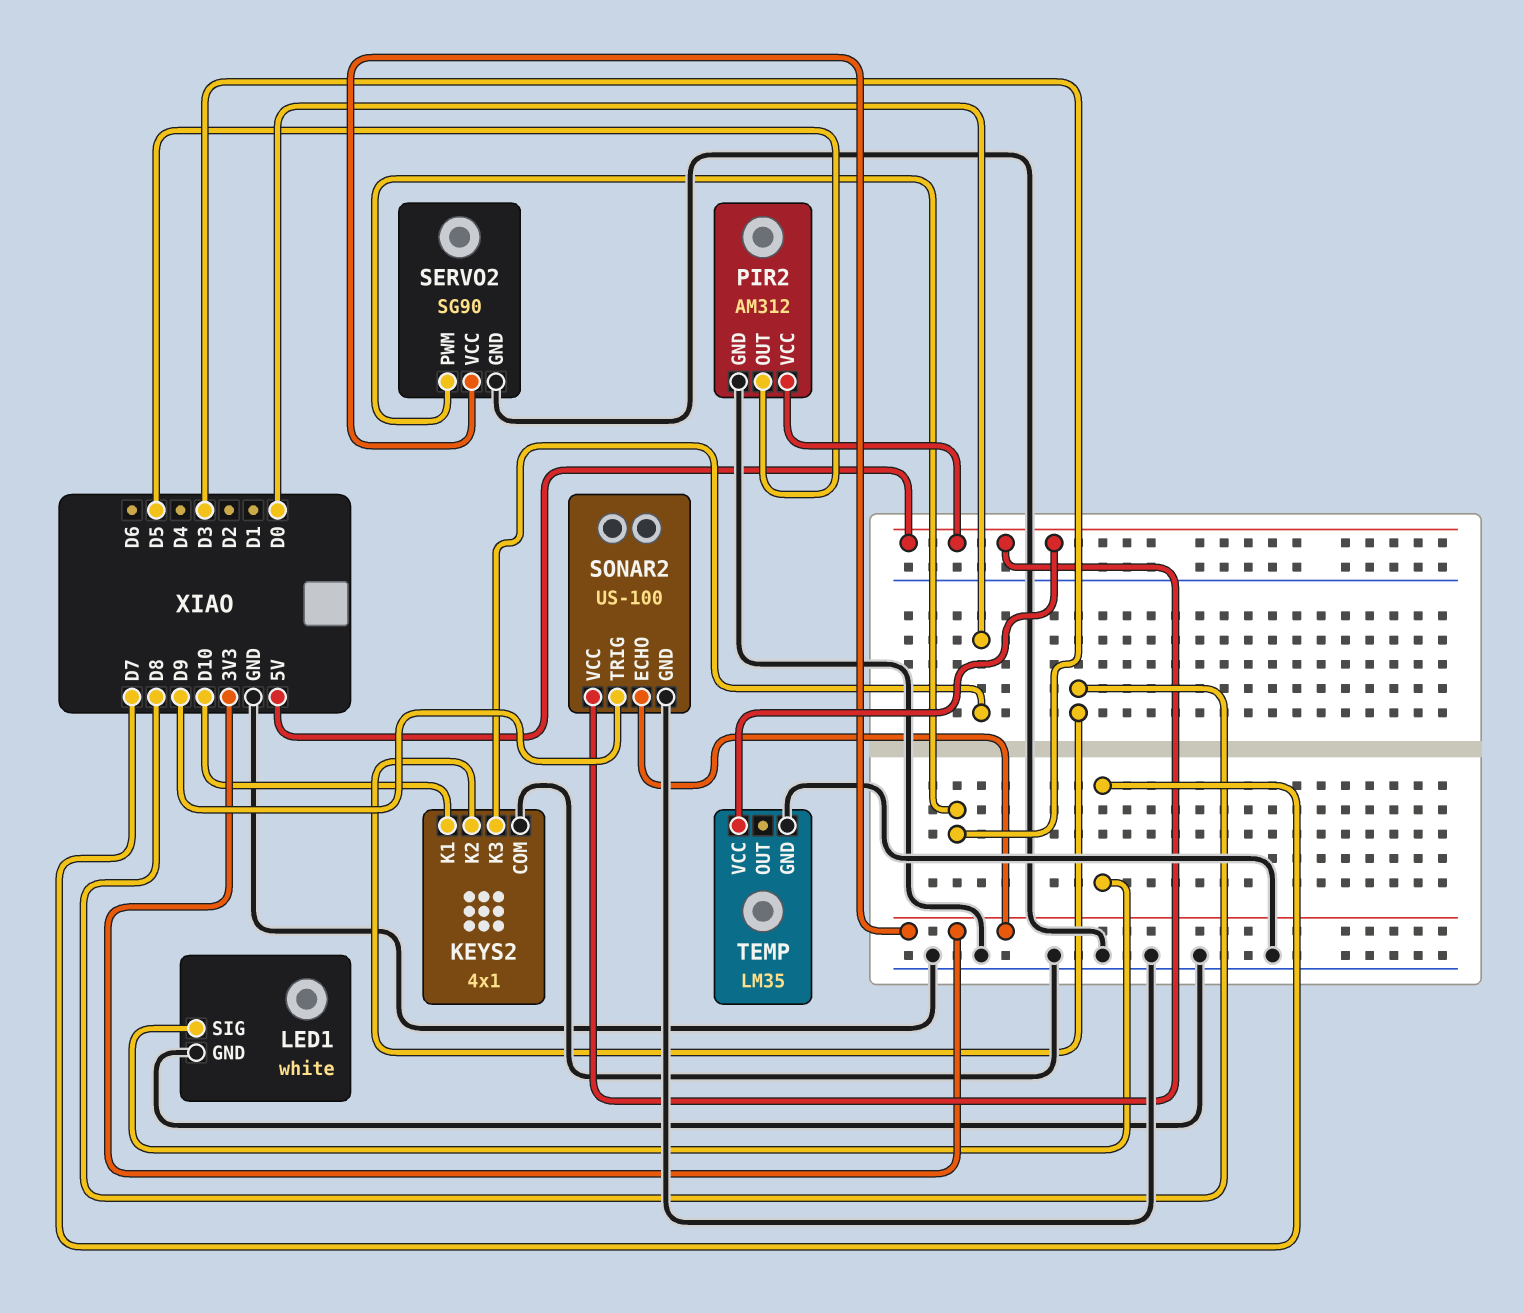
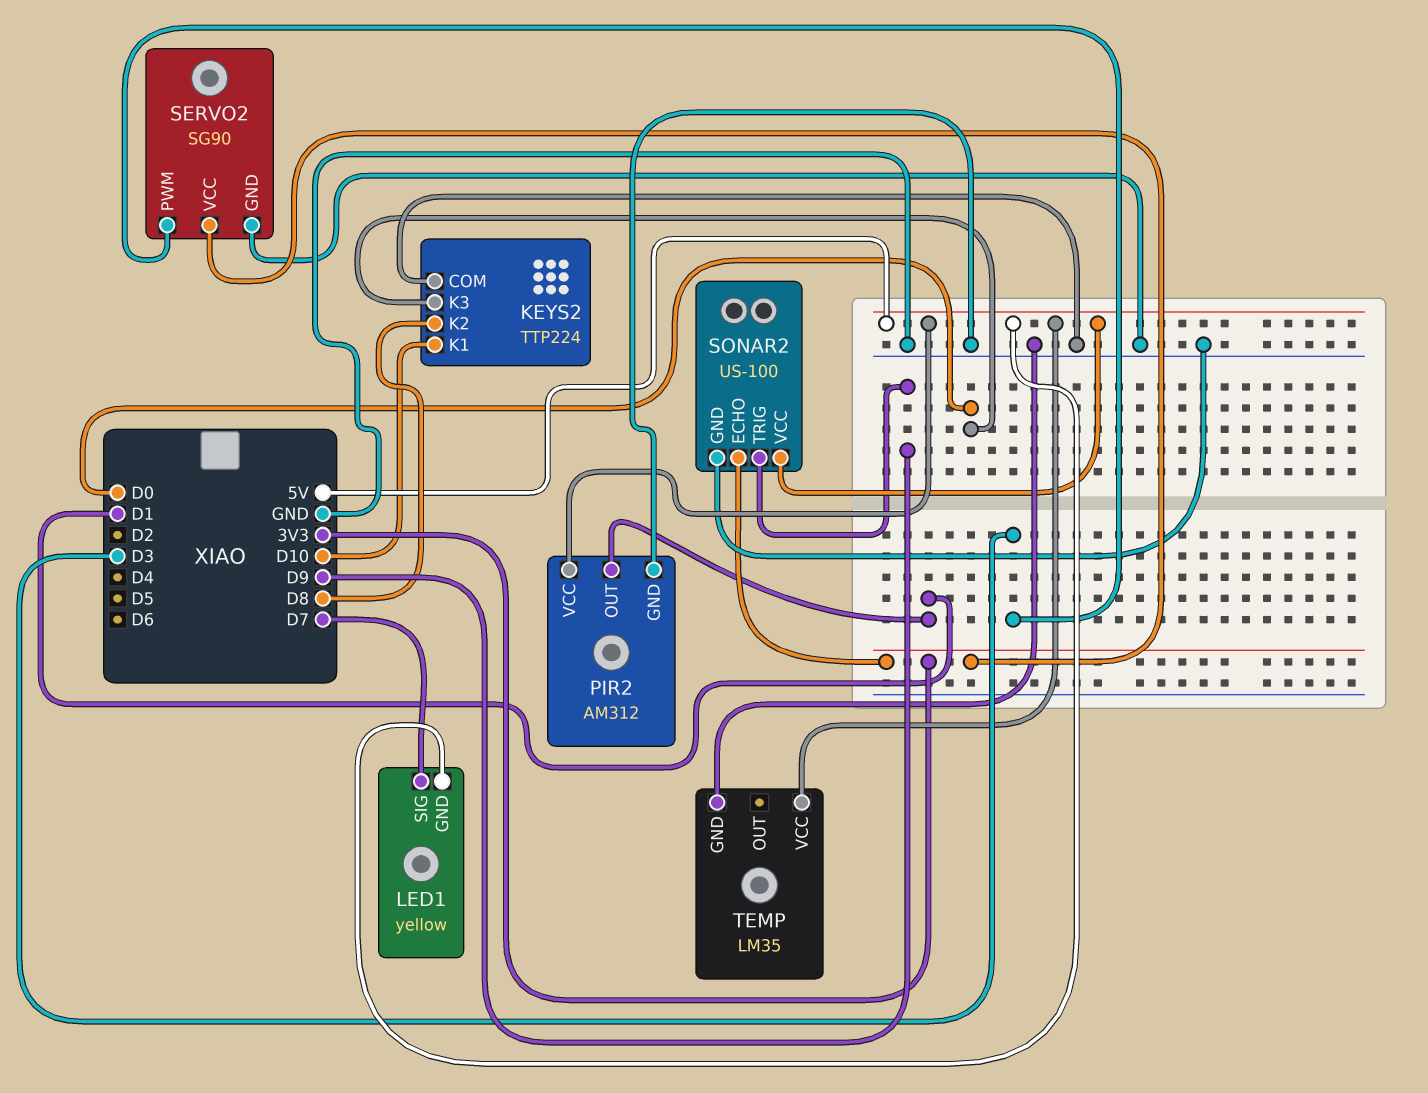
KEYS2: 4x1 -> TTP224
LED1: white -> yellow
LED1 pin GND: GND -> 5V
PIR2 pin OUT: D5 -> D1

